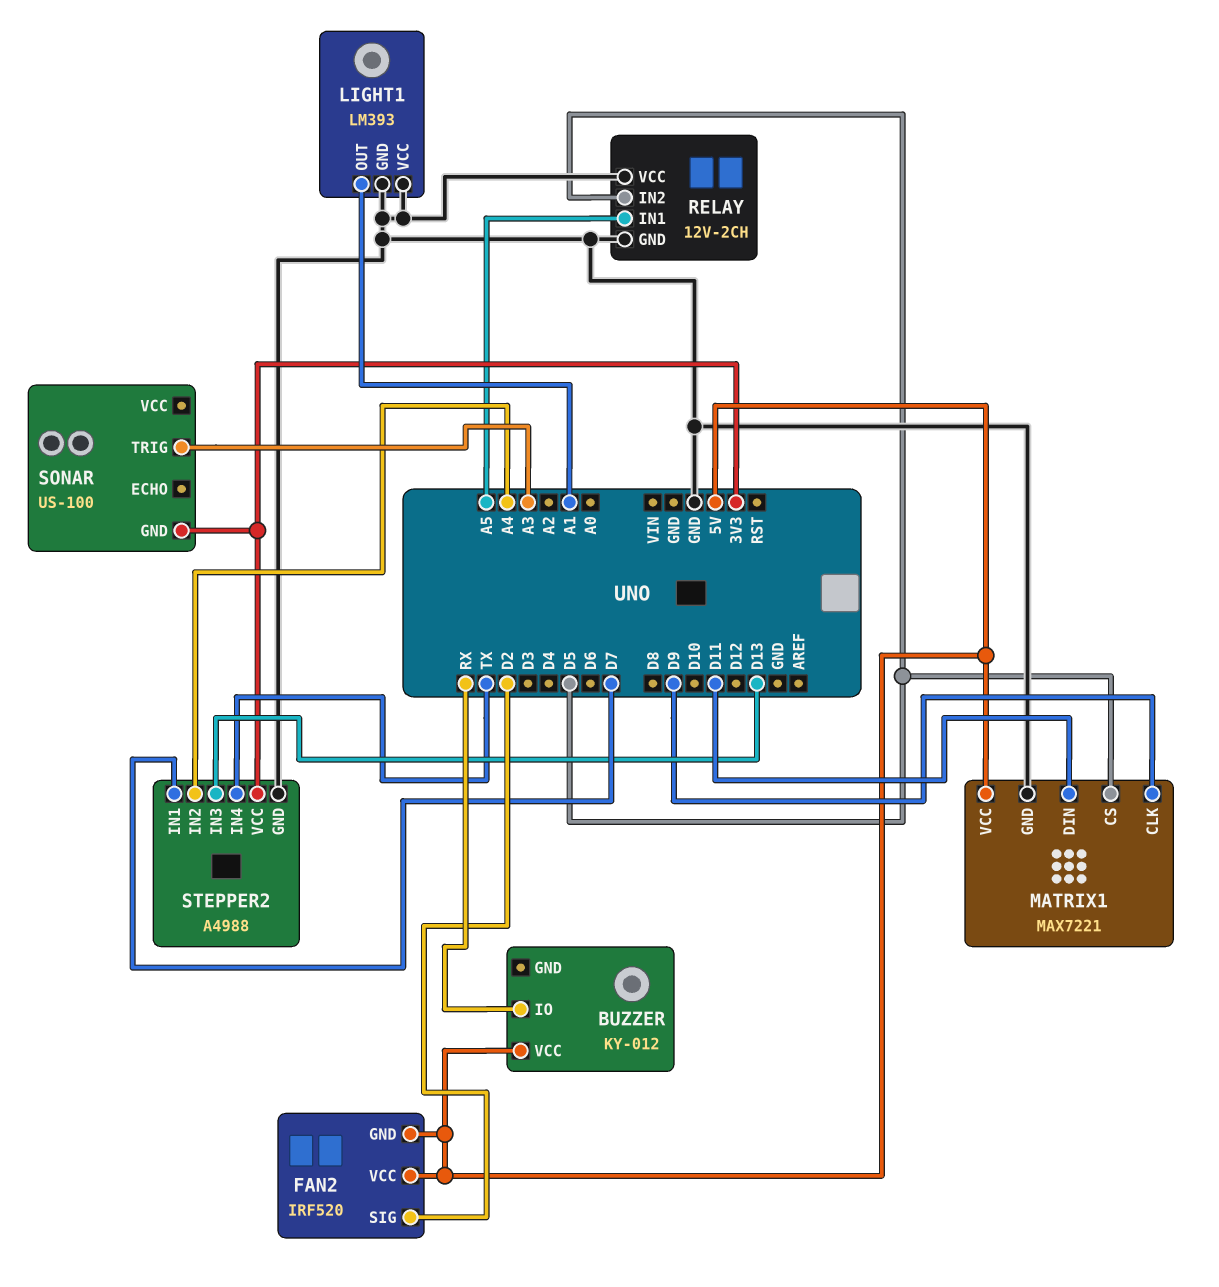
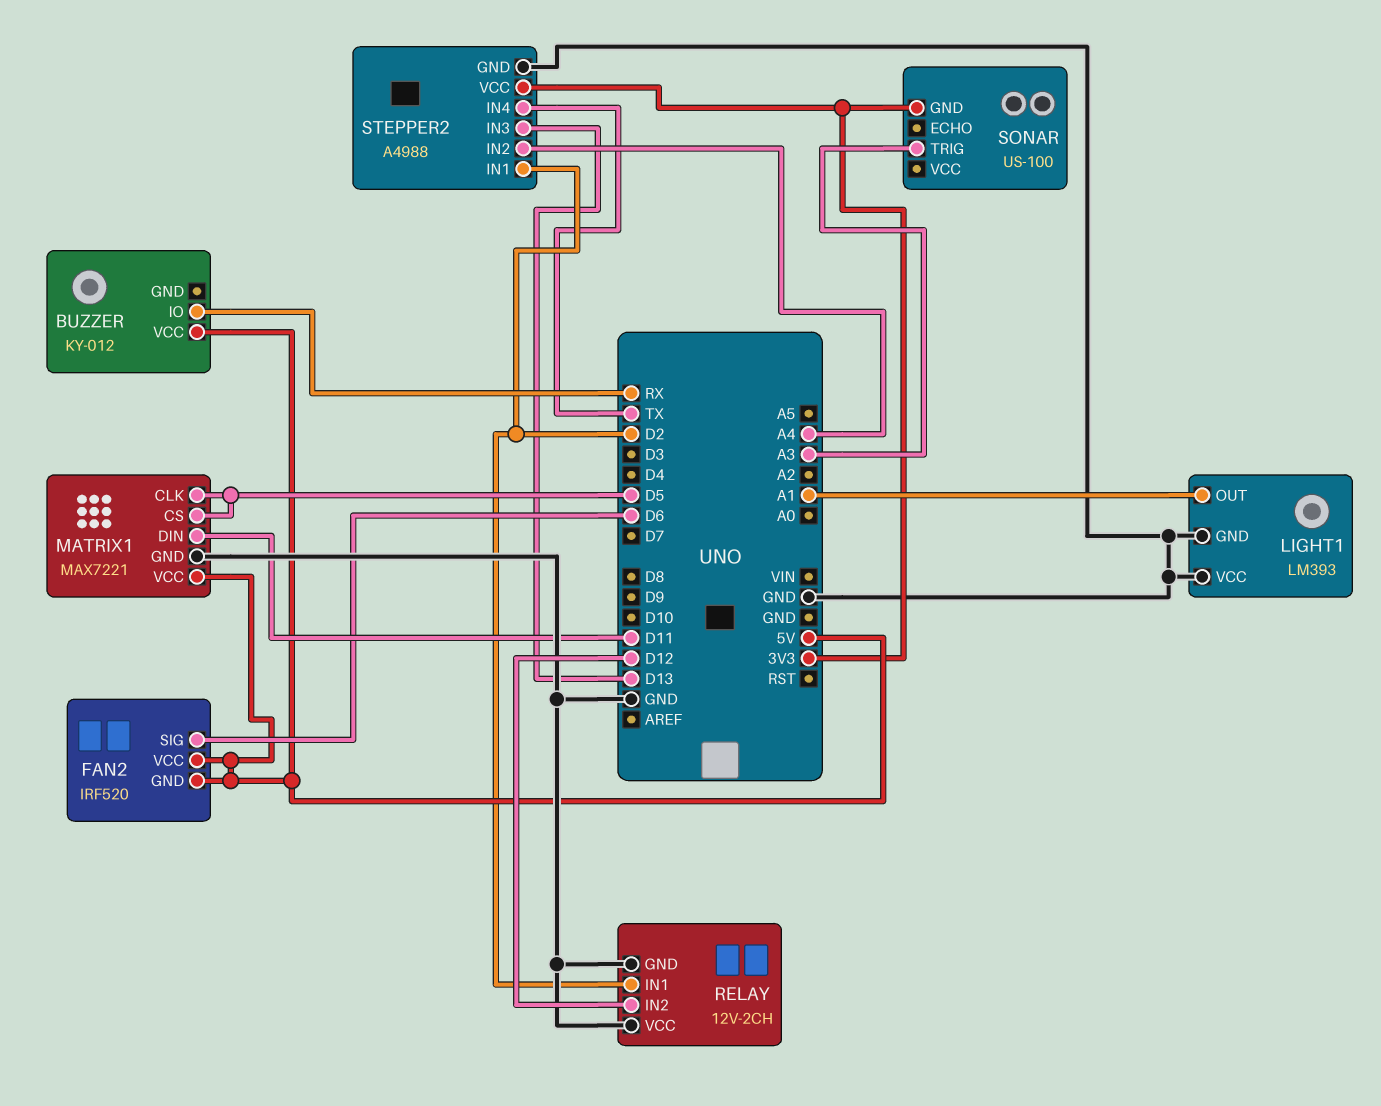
FAN2 pin SIG: D2 -> D6
MATRIX1 pin CLK: D9 -> D5
RELAY pin IN1: A5 -> D2
RELAY pin IN2: D5 -> D12
STEPPER2 pin IN1: D7 -> D2

